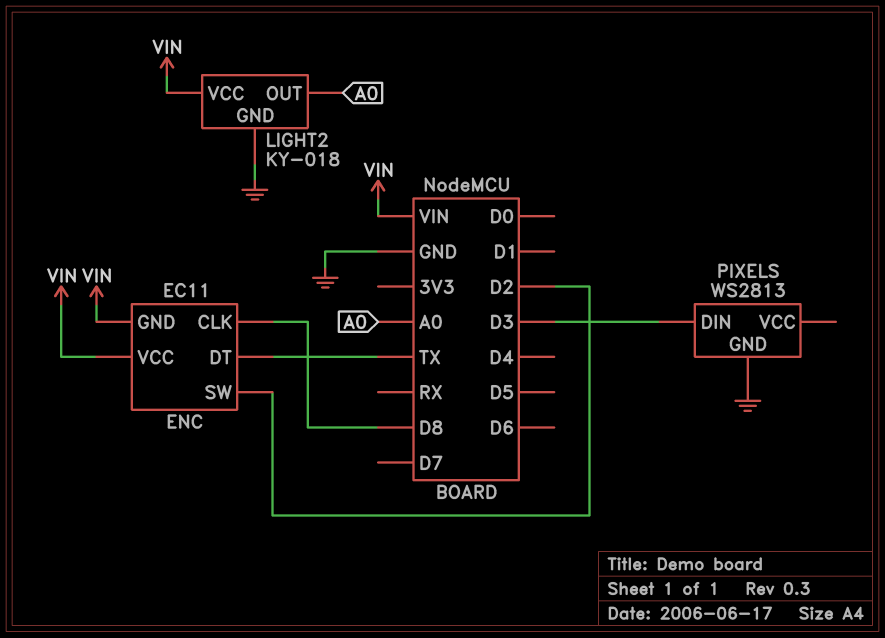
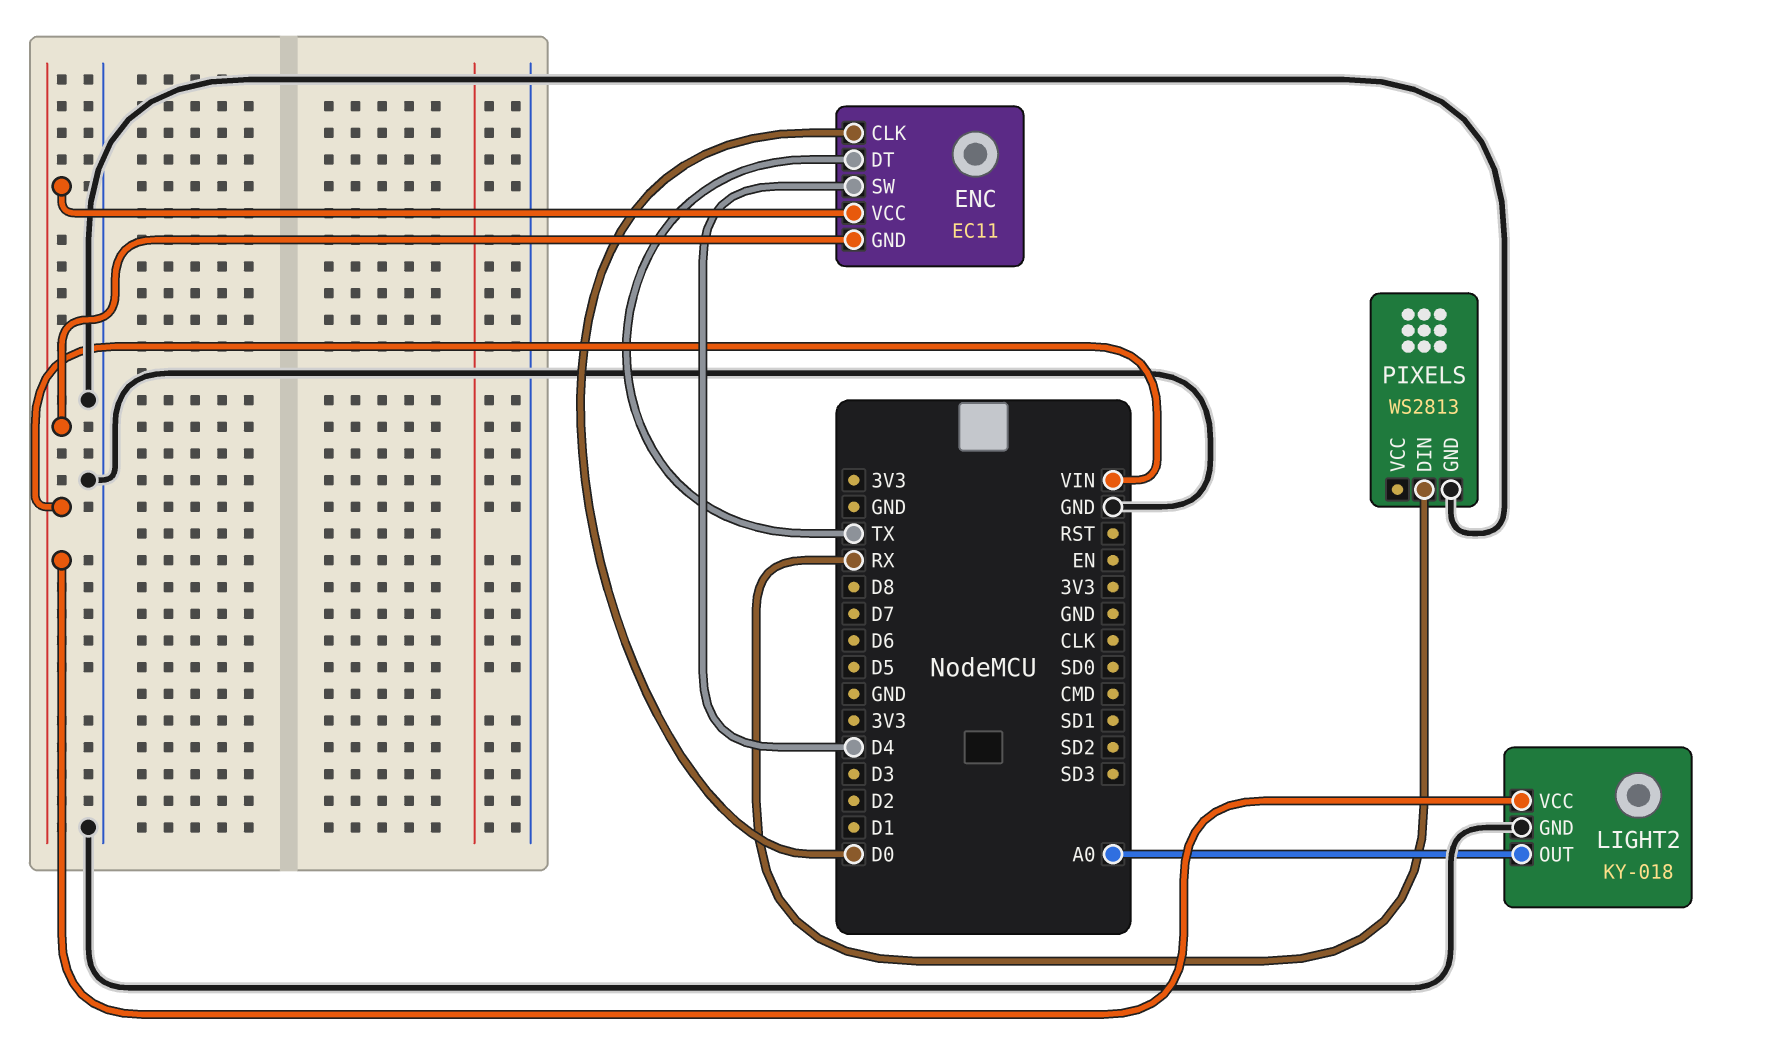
ENC pin CLK: D8 -> D0
ENC pin SW: D2 -> D4
PIXELS pin DIN: D3 -> RX

